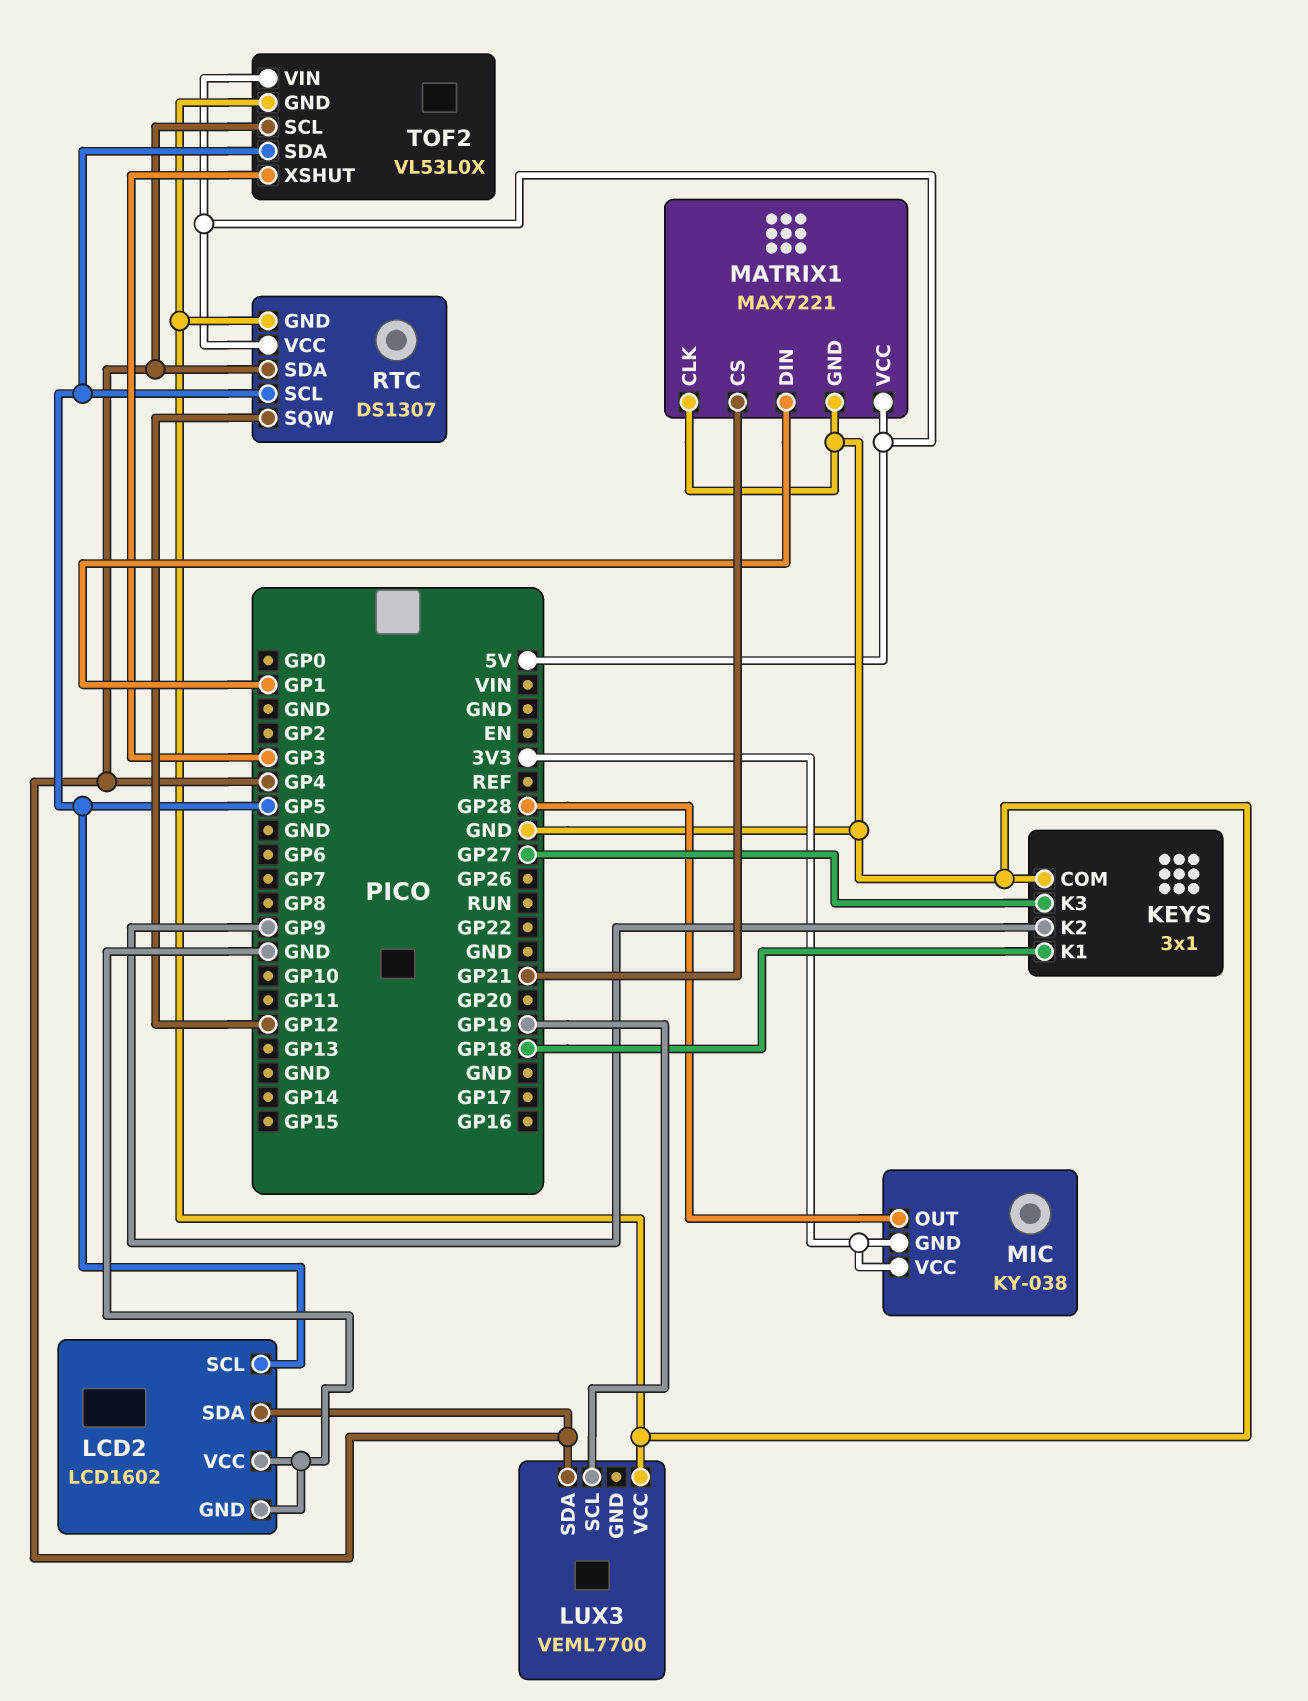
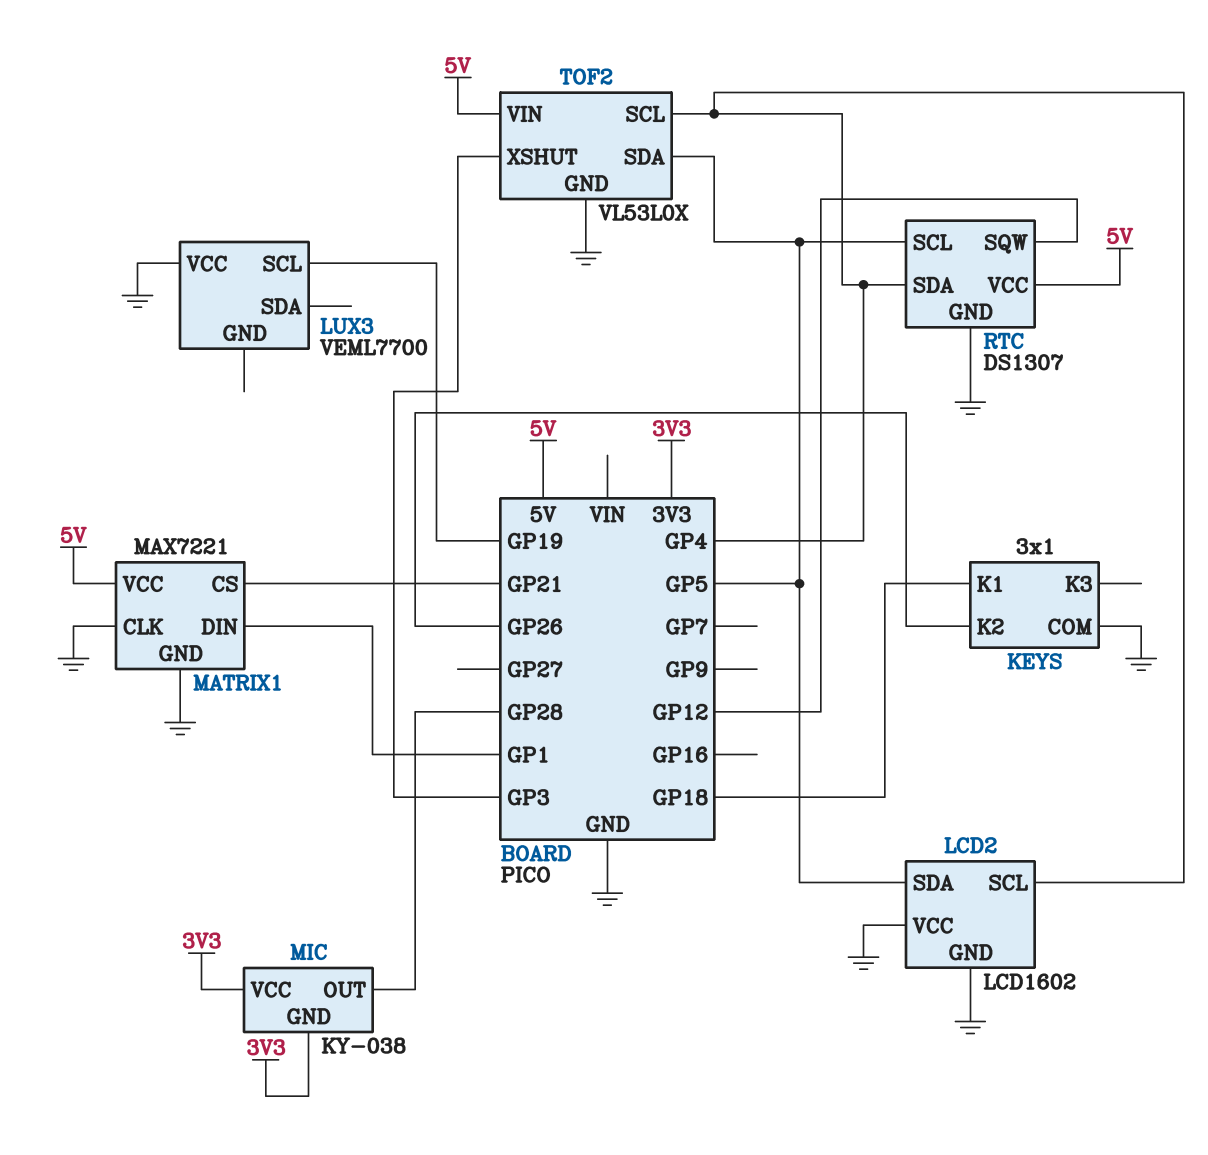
KEYS pin K2: GP9 -> GP26
KEYS pin K3: GP27 -> none
LCD2 pin SCL: GP5 -> GP4
LCD2 pin SDA: GP4 -> GP5
LUX3 pin SDA: GP4 -> none

